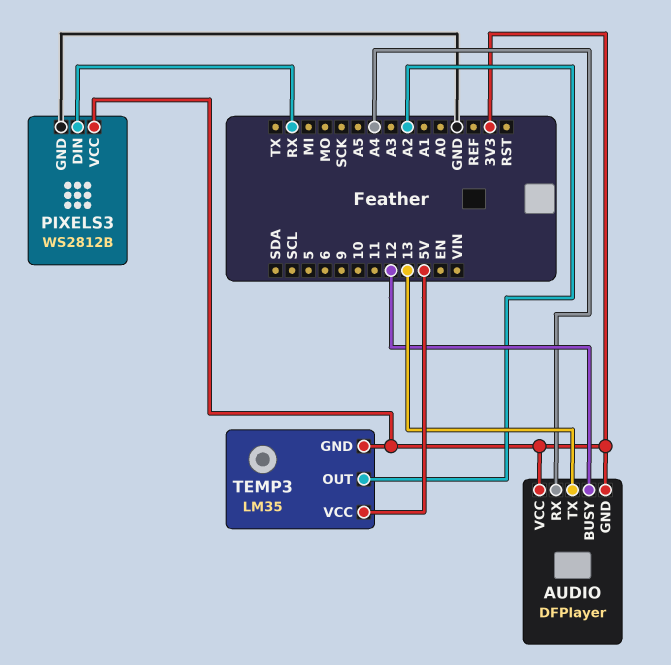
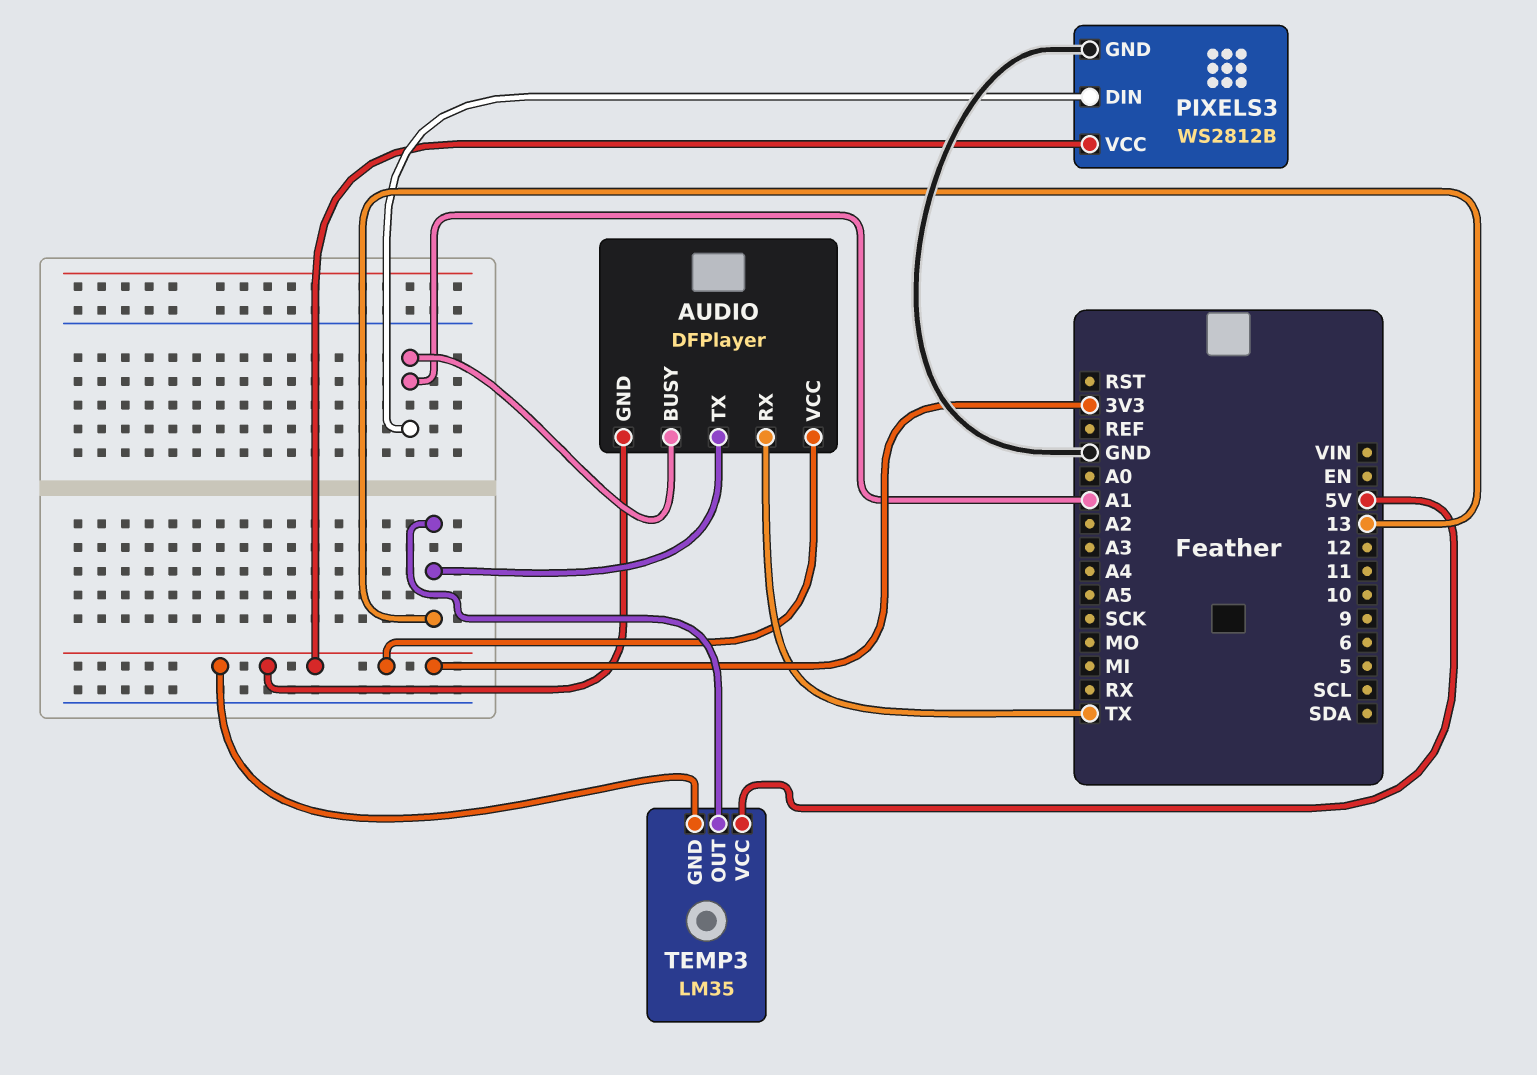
AUDIO pin BUSY: 12 -> A1
AUDIO pin RX: A4 -> TX
PIXELS3 pin DIN: RX -> A1
TEMP3 pin OUT: A2 -> 13

